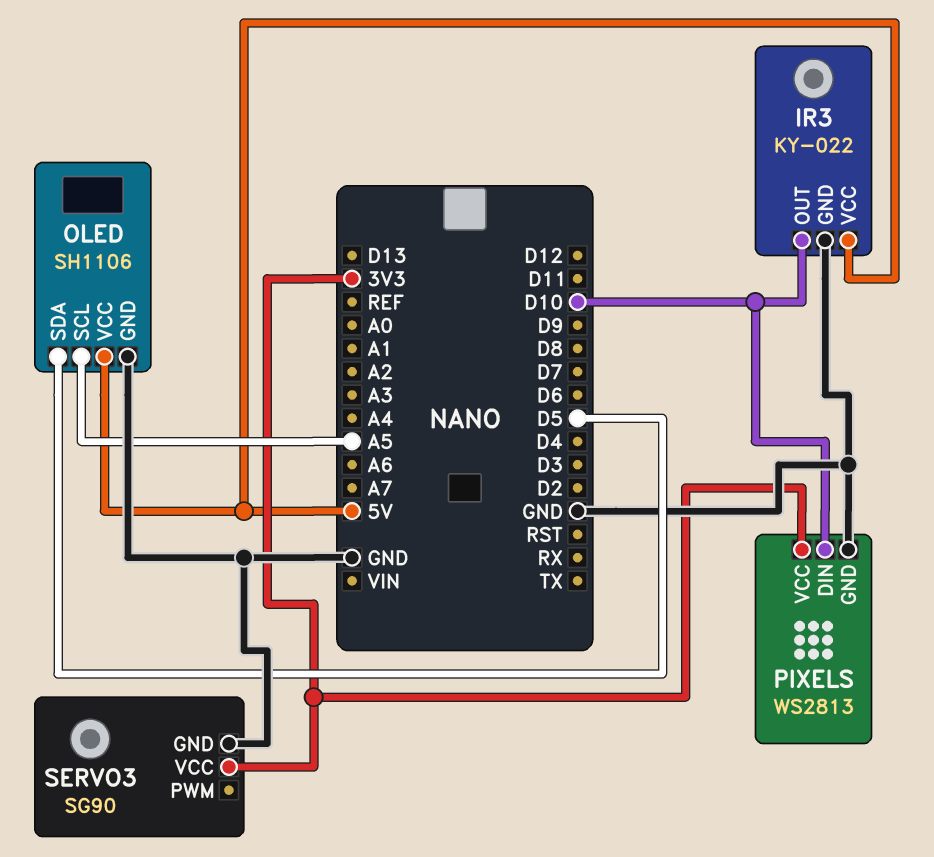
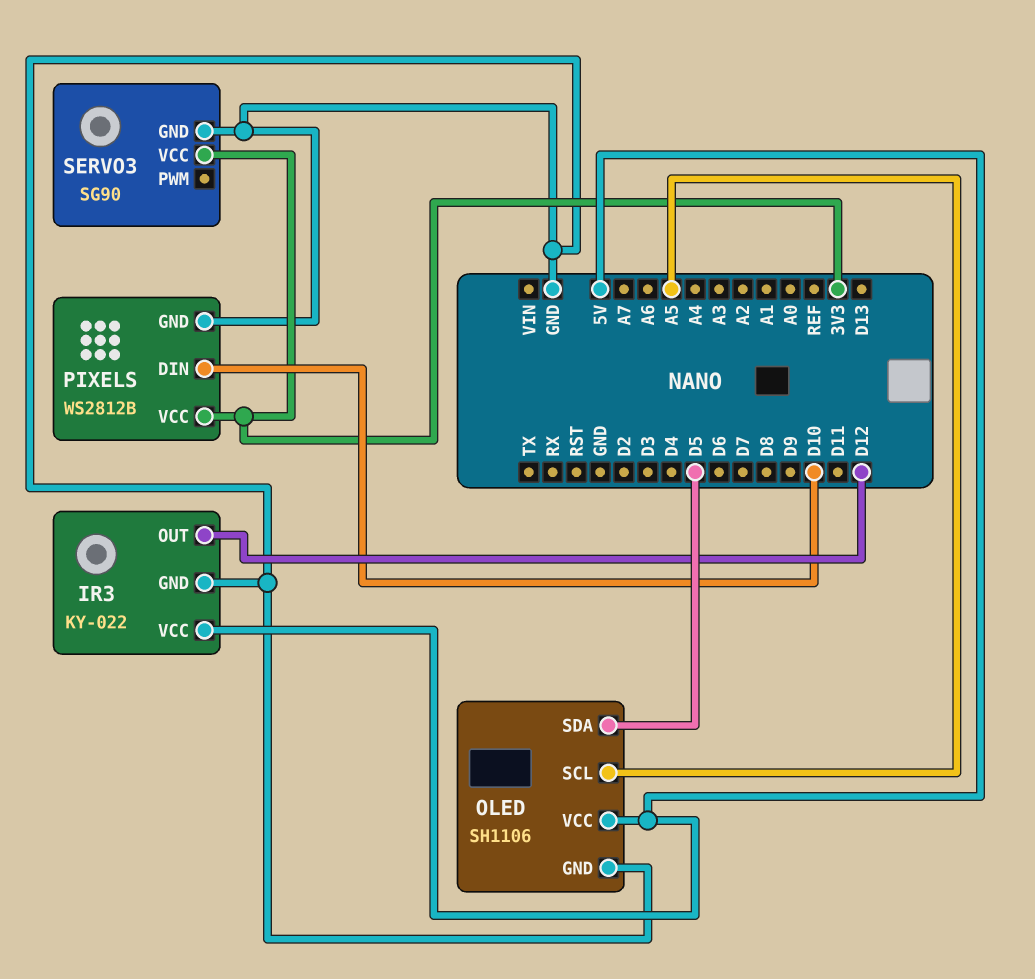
IR3 pin OUT: D10 -> D12
PIXELS: WS2813 -> WS2812B

